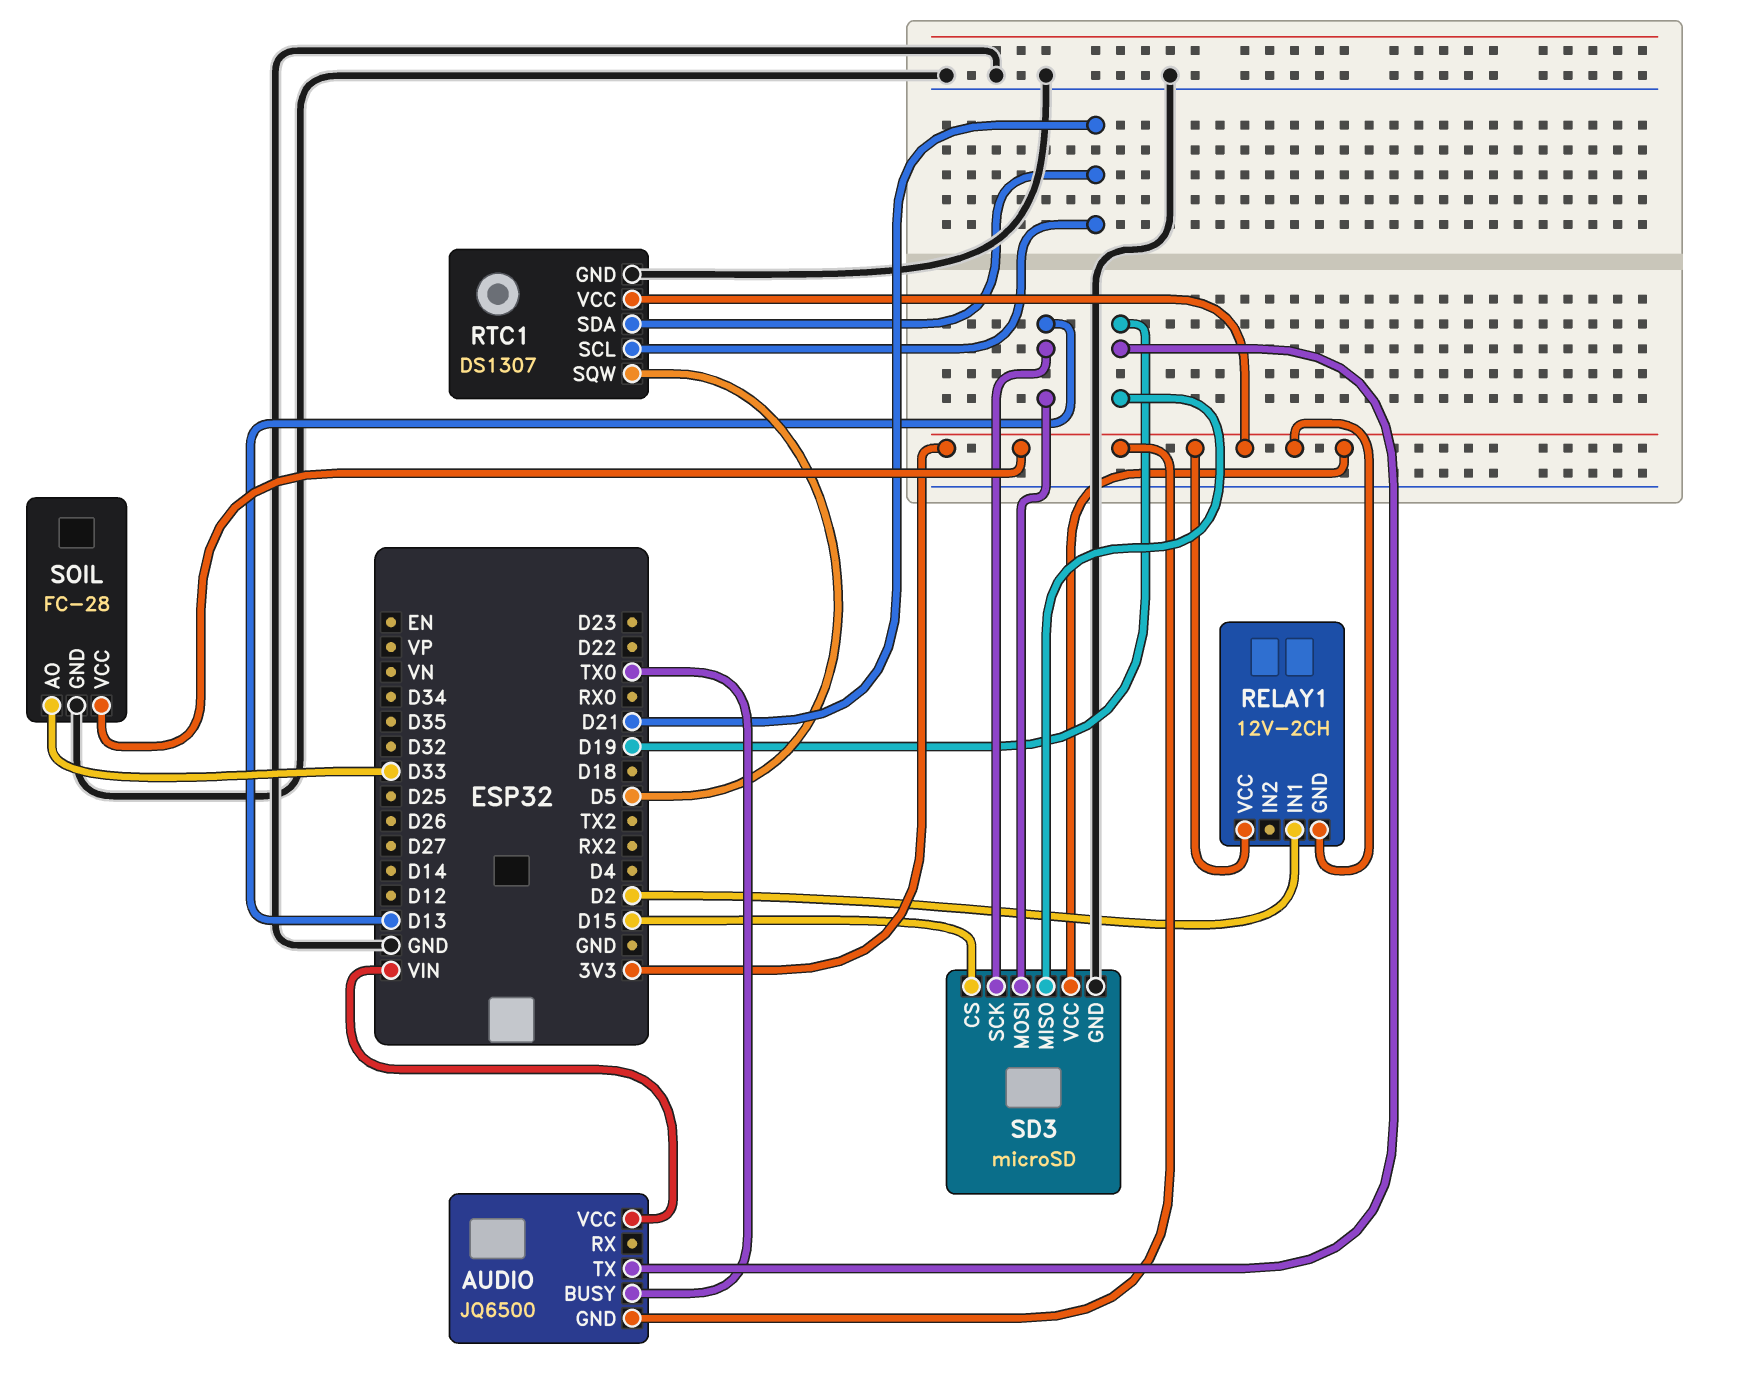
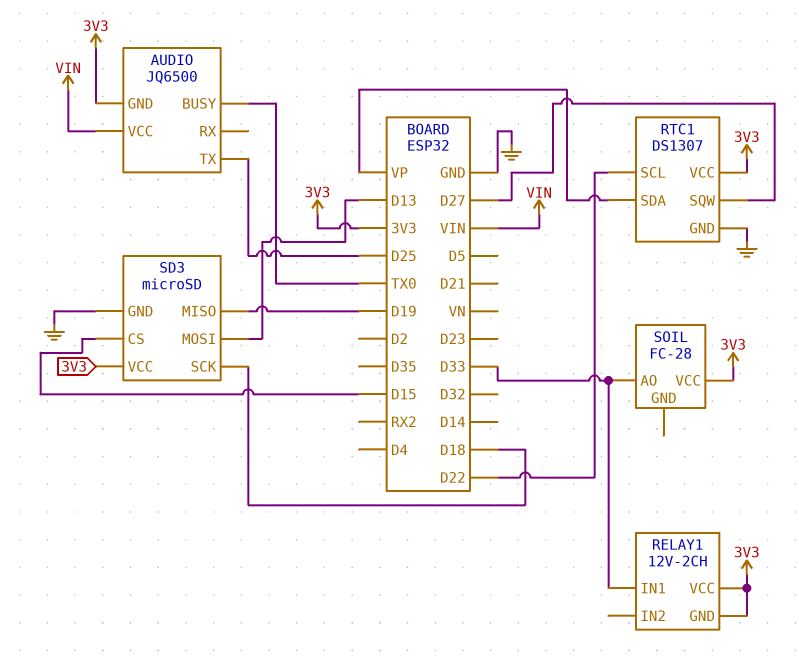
AUDIO pin TX: D19 -> D25
RELAY1 pin IN1: D2 -> D33
RTC1 pin SCL: D21 -> D22
RTC1 pin SDA: D21 -> VP
RTC1 pin SQW: D5 -> D27
SD3 pin SCK: D13 -> D18
SOIL pin GND: GND -> none

